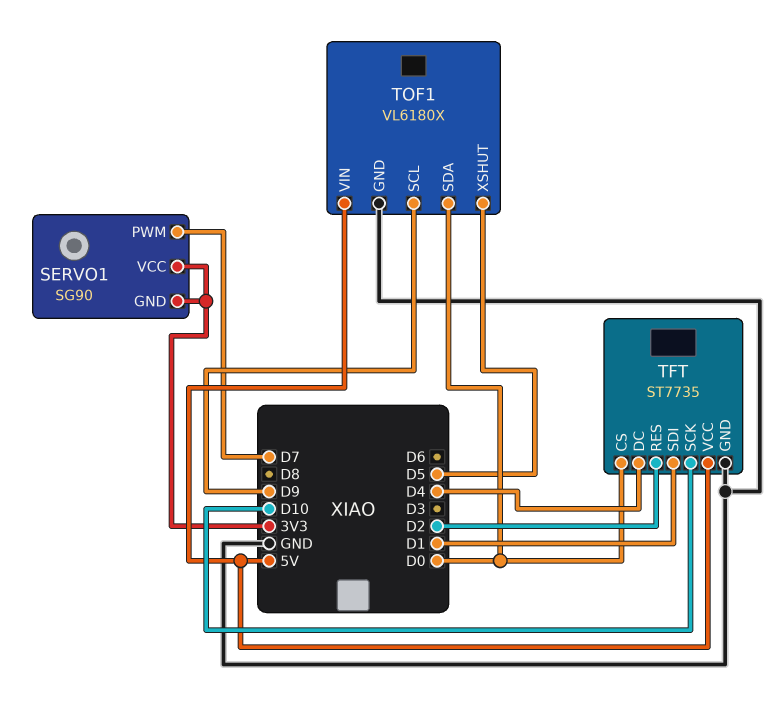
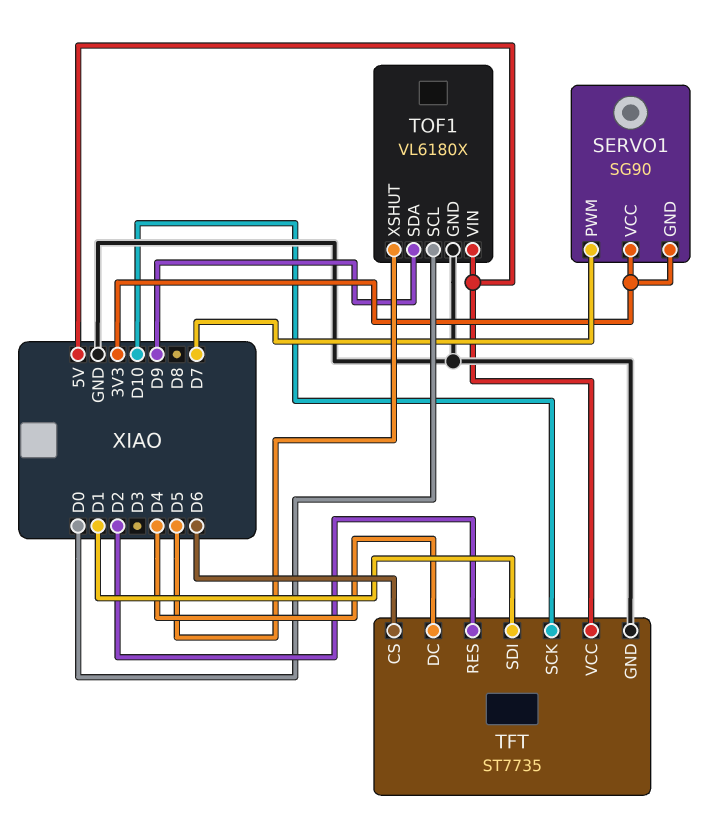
TFT pin CS: D0 -> D6
TOF1 pin SCL: D9 -> D0
TOF1 pin SDA: D0 -> D9

